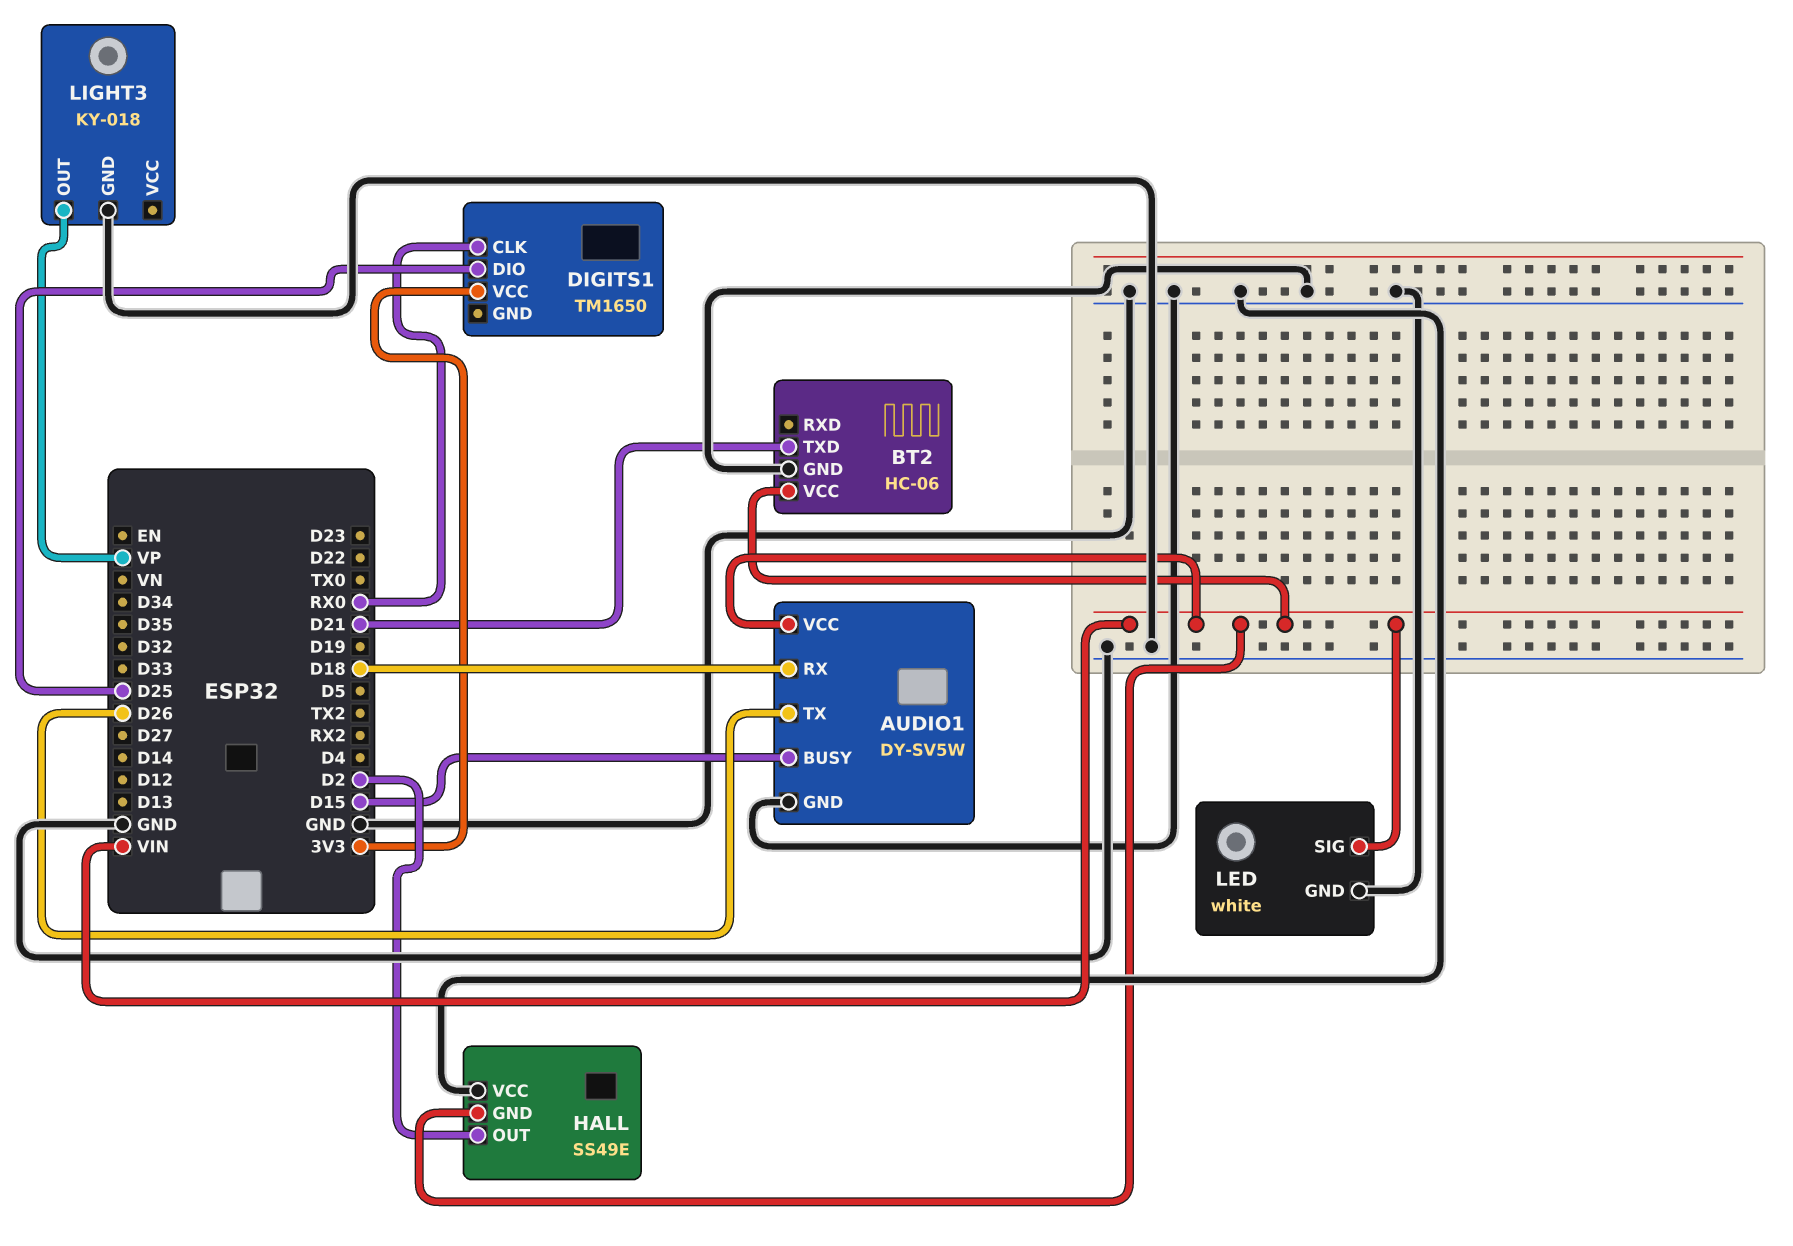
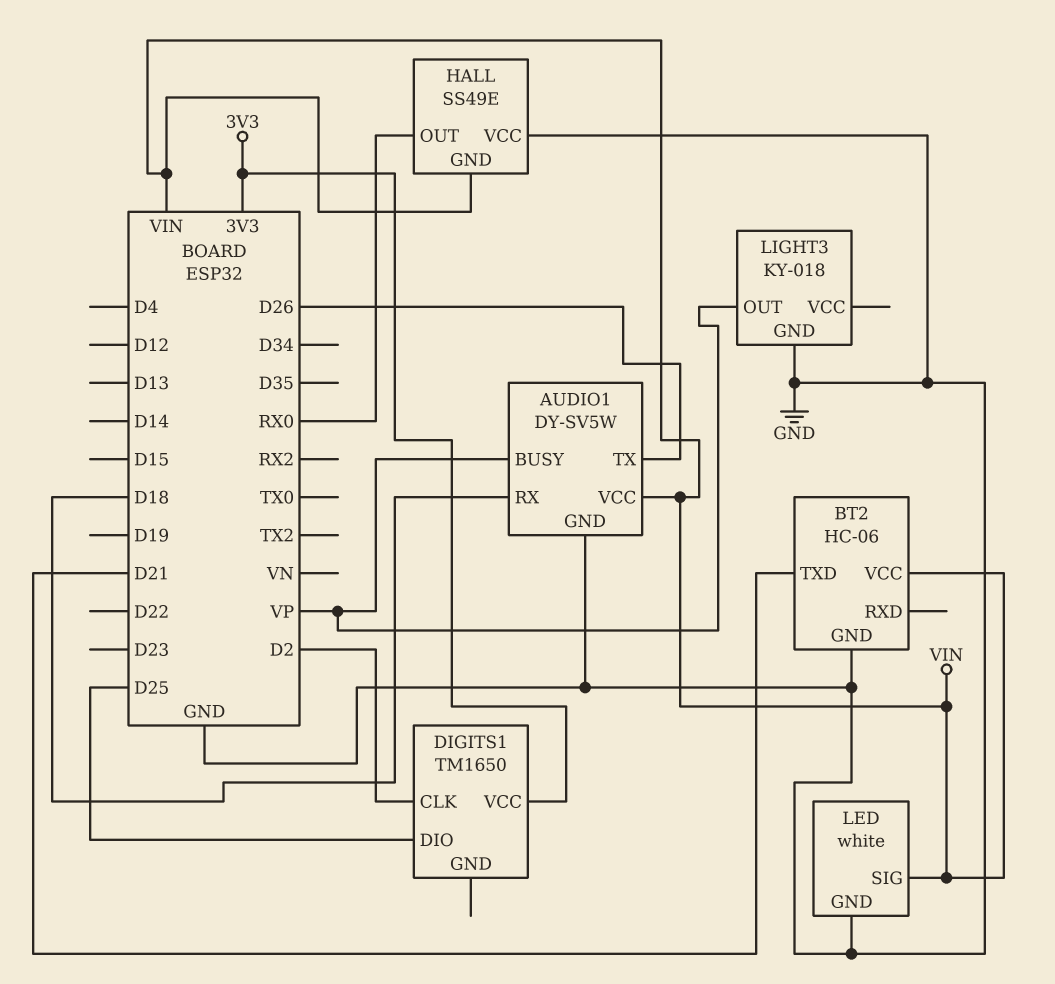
AUDIO1 pin BUSY: D15 -> VP
DIGITS1 pin CLK: RX0 -> D2
HALL pin OUT: D2 -> RX0

